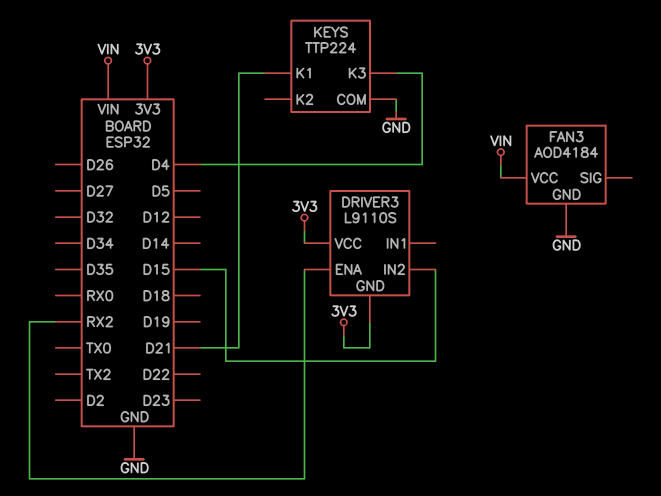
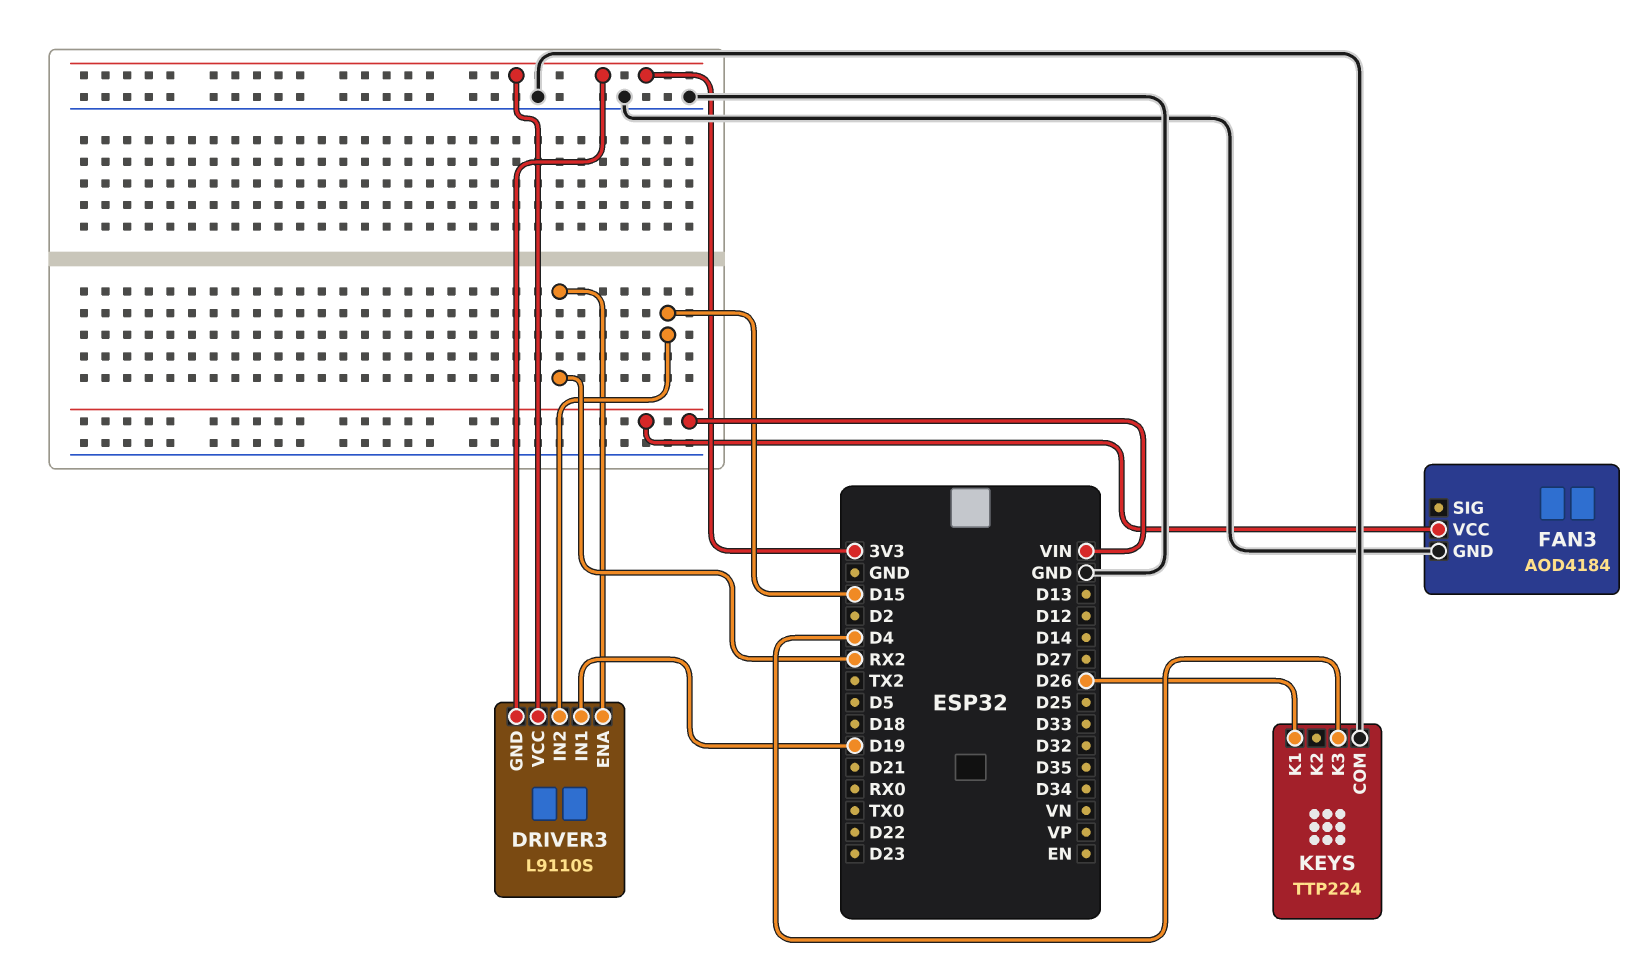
DRIVER3 pin IN1: none -> D19
KEYS pin K1: D21 -> D26

